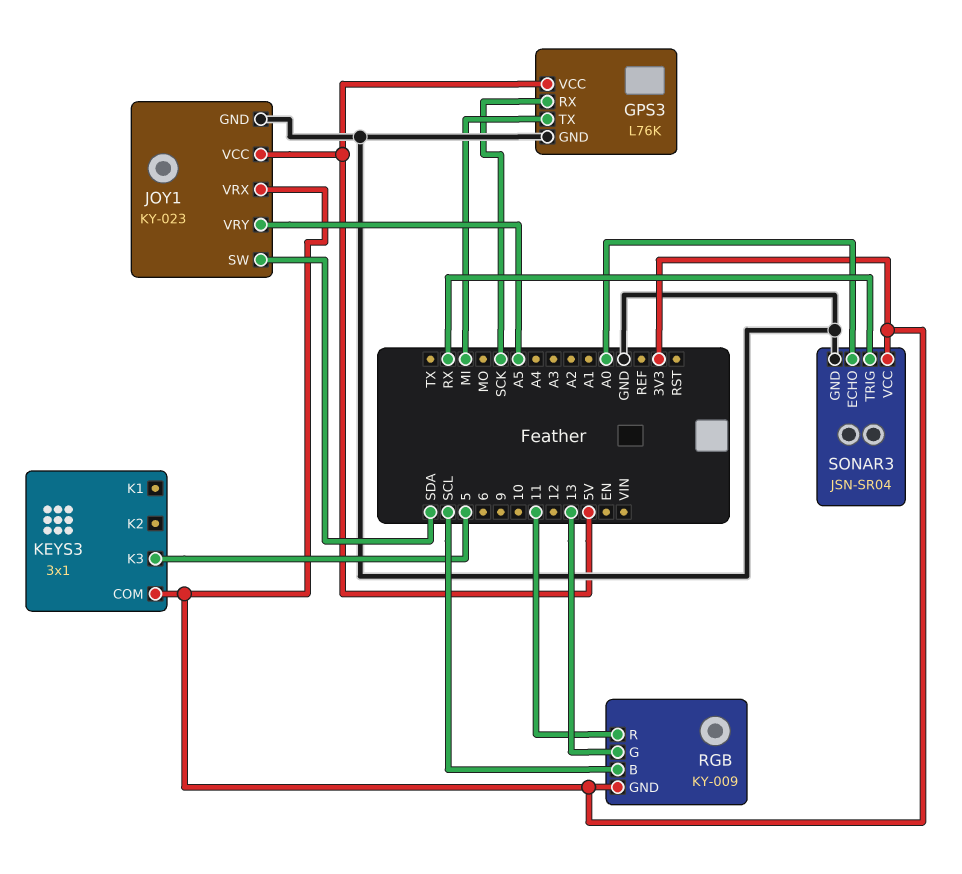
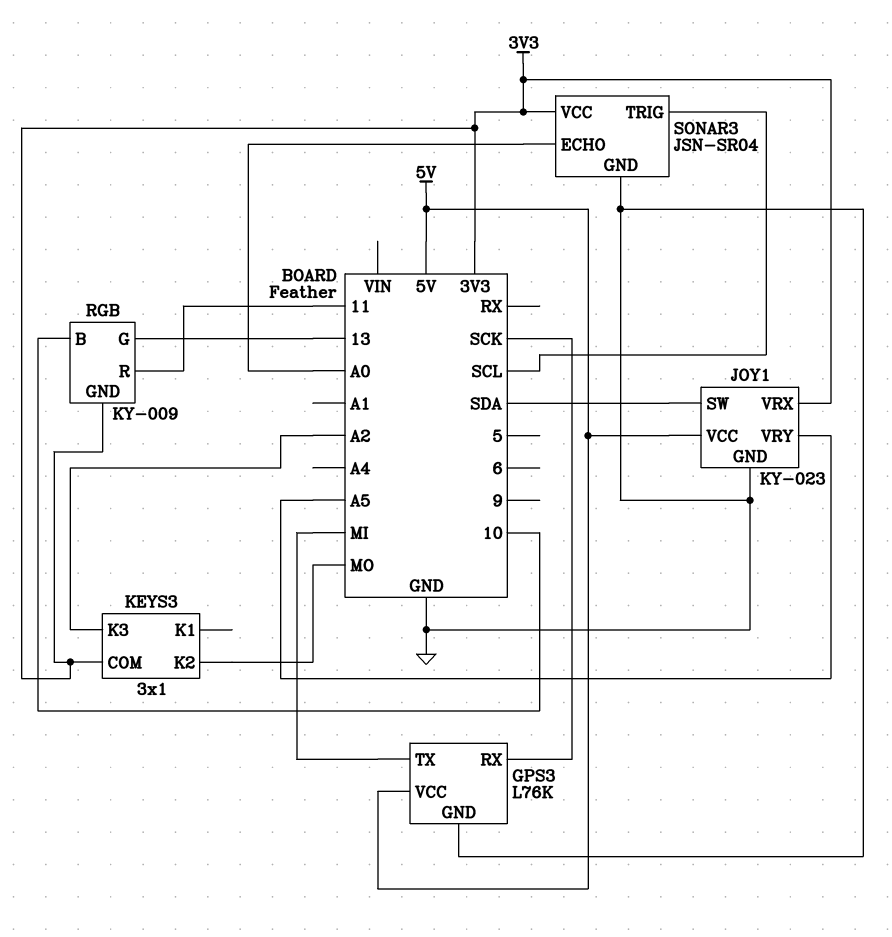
KEYS3 pin K2: none -> MO
KEYS3 pin K3: 5 -> A2
RGB pin B: SCL -> 10
SONAR3 pin TRIG: RX -> SCL

